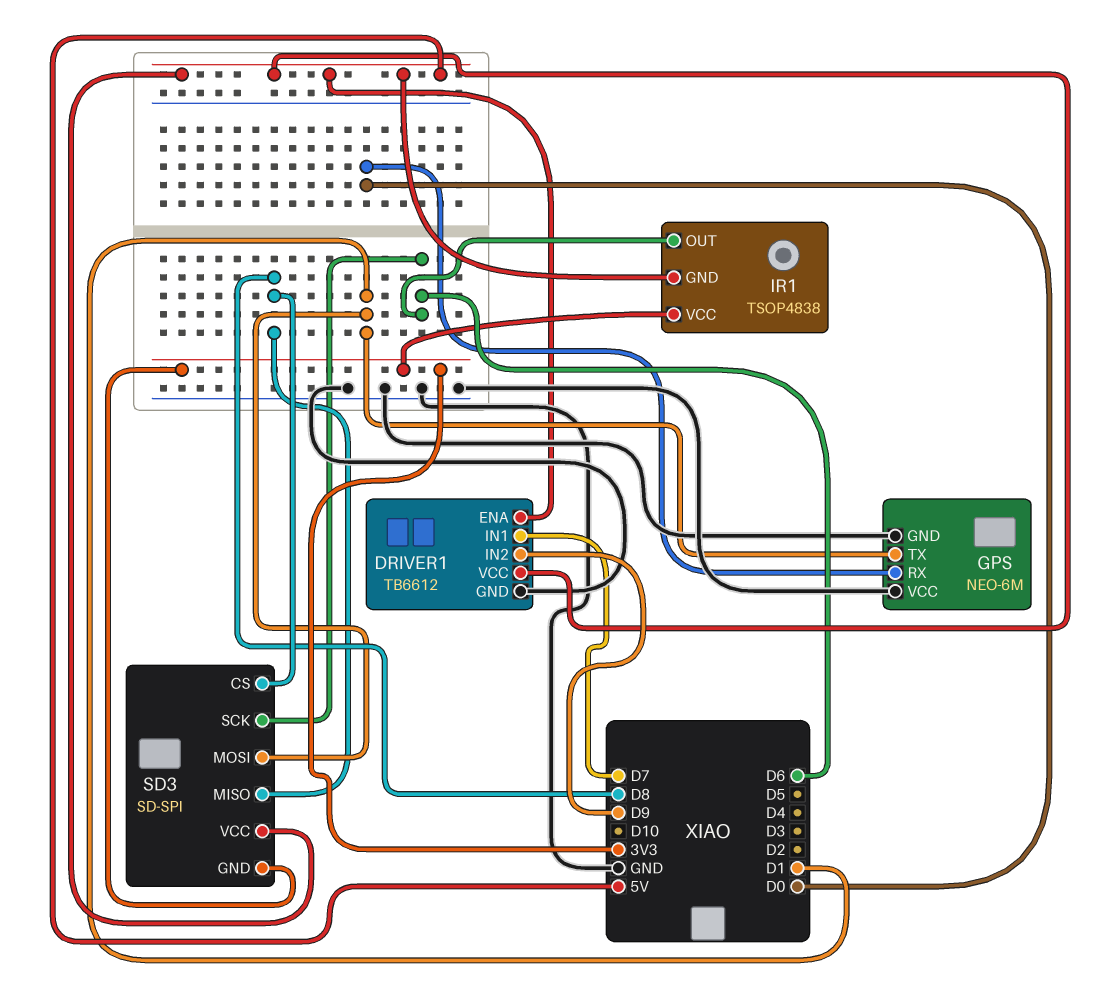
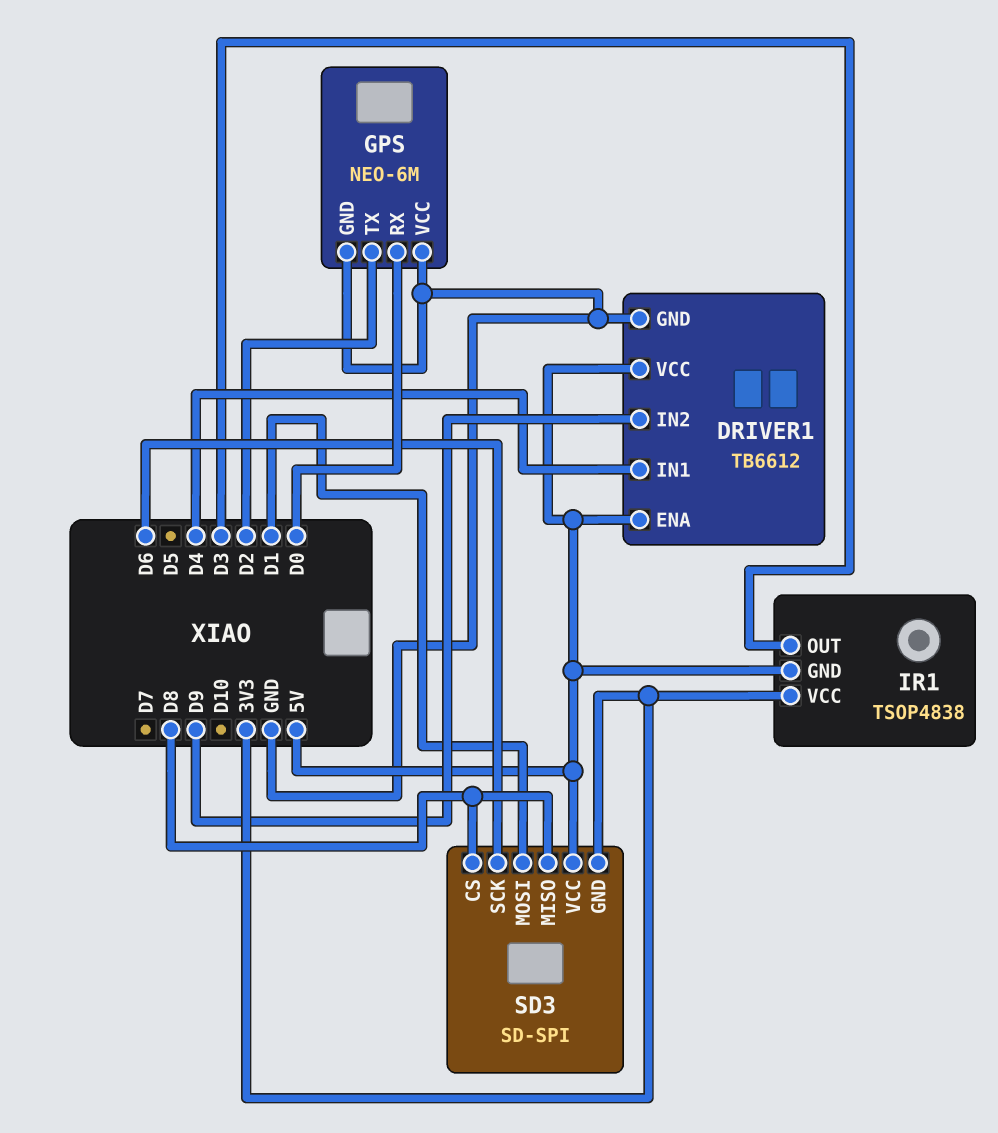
DRIVER1 pin IN1: D7 -> D4
GPS pin TX: D1 -> D2
IR1 pin OUT: D6 -> D3

